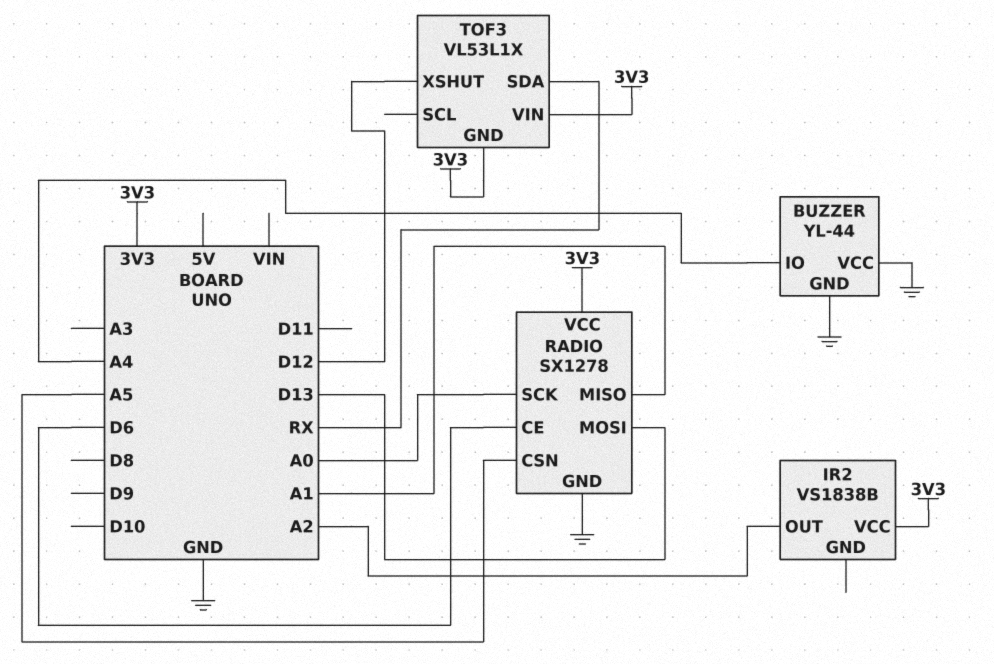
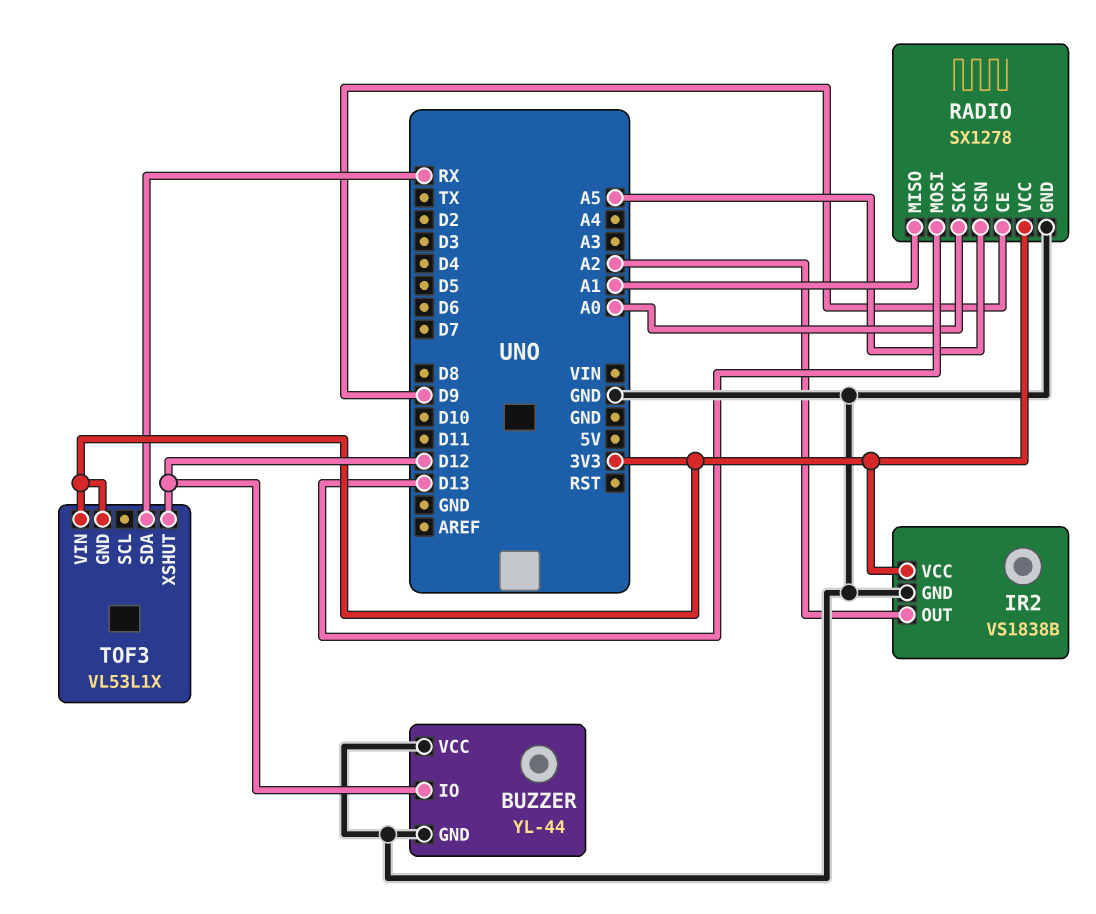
BUZZER pin IO: A4 -> D12
IR2 pin GND: none -> GND
RADIO pin CE: D6 -> D9

